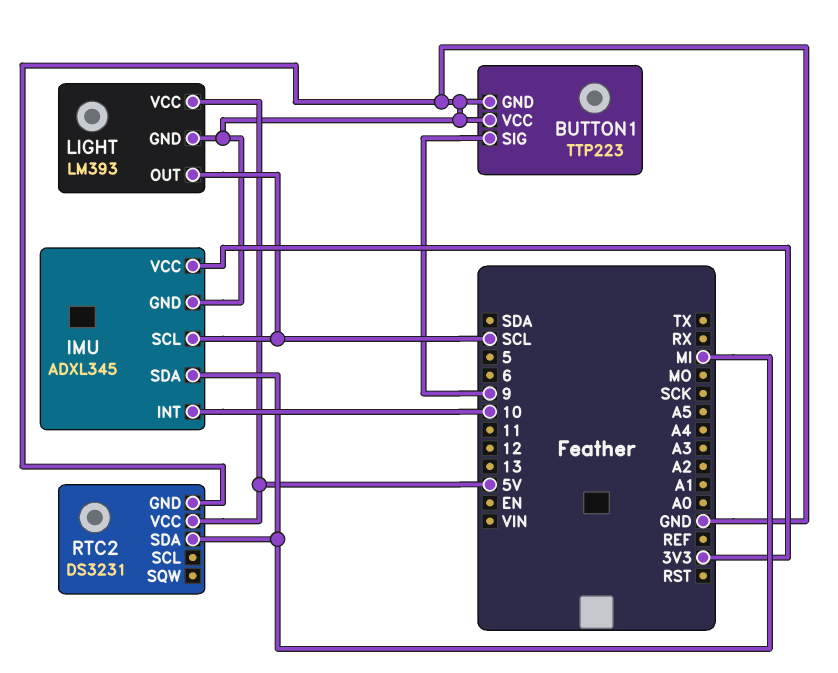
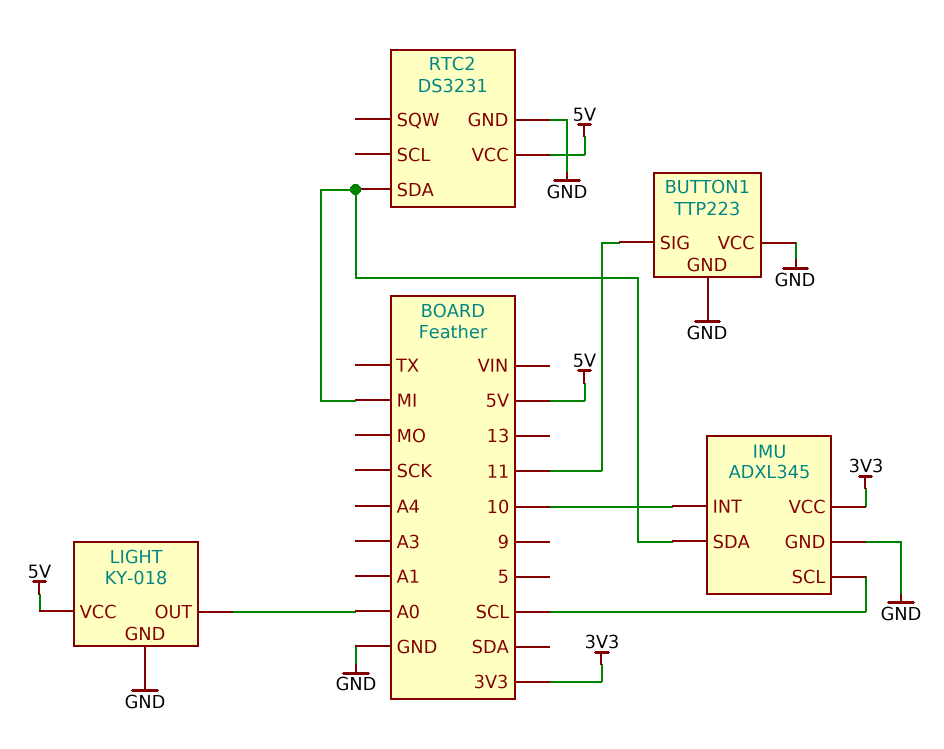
BUTTON1 pin SIG: 9 -> 11
LIGHT: LM393 -> KY-018
LIGHT pin OUT: SCL -> A0

